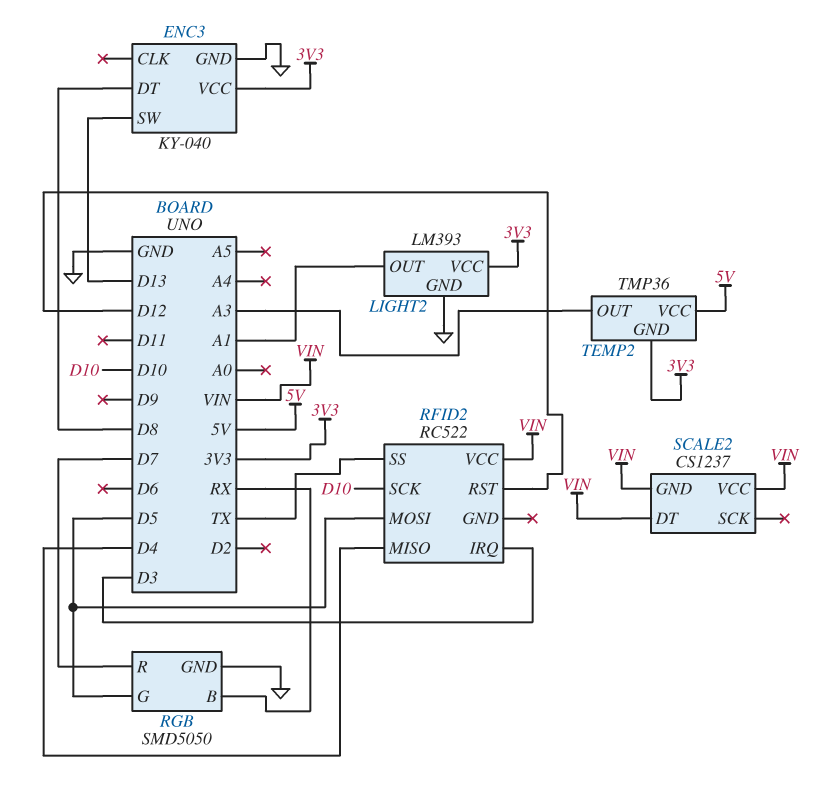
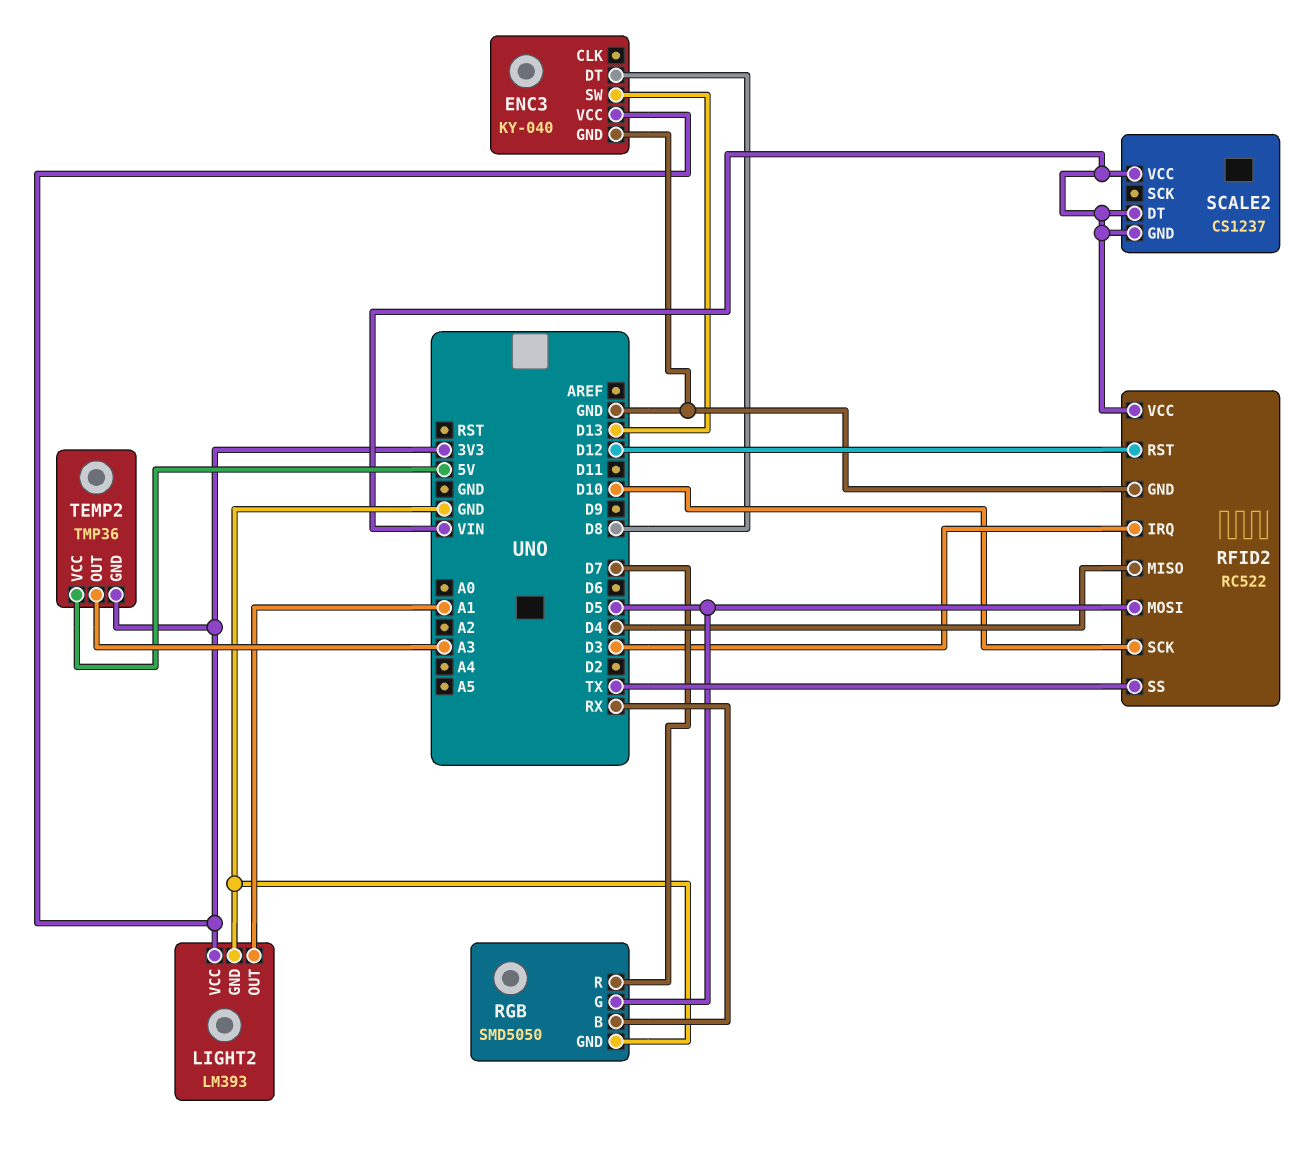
RFID2 pin GND: none -> GND

